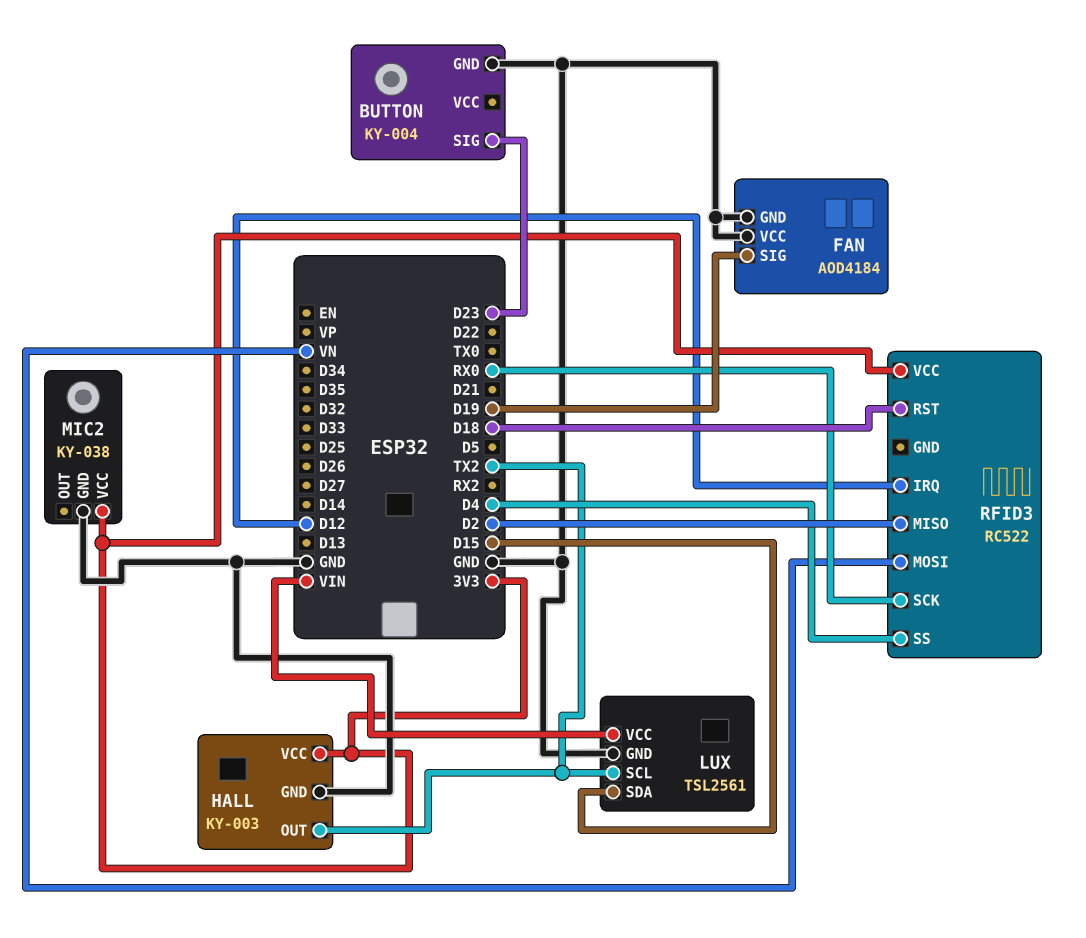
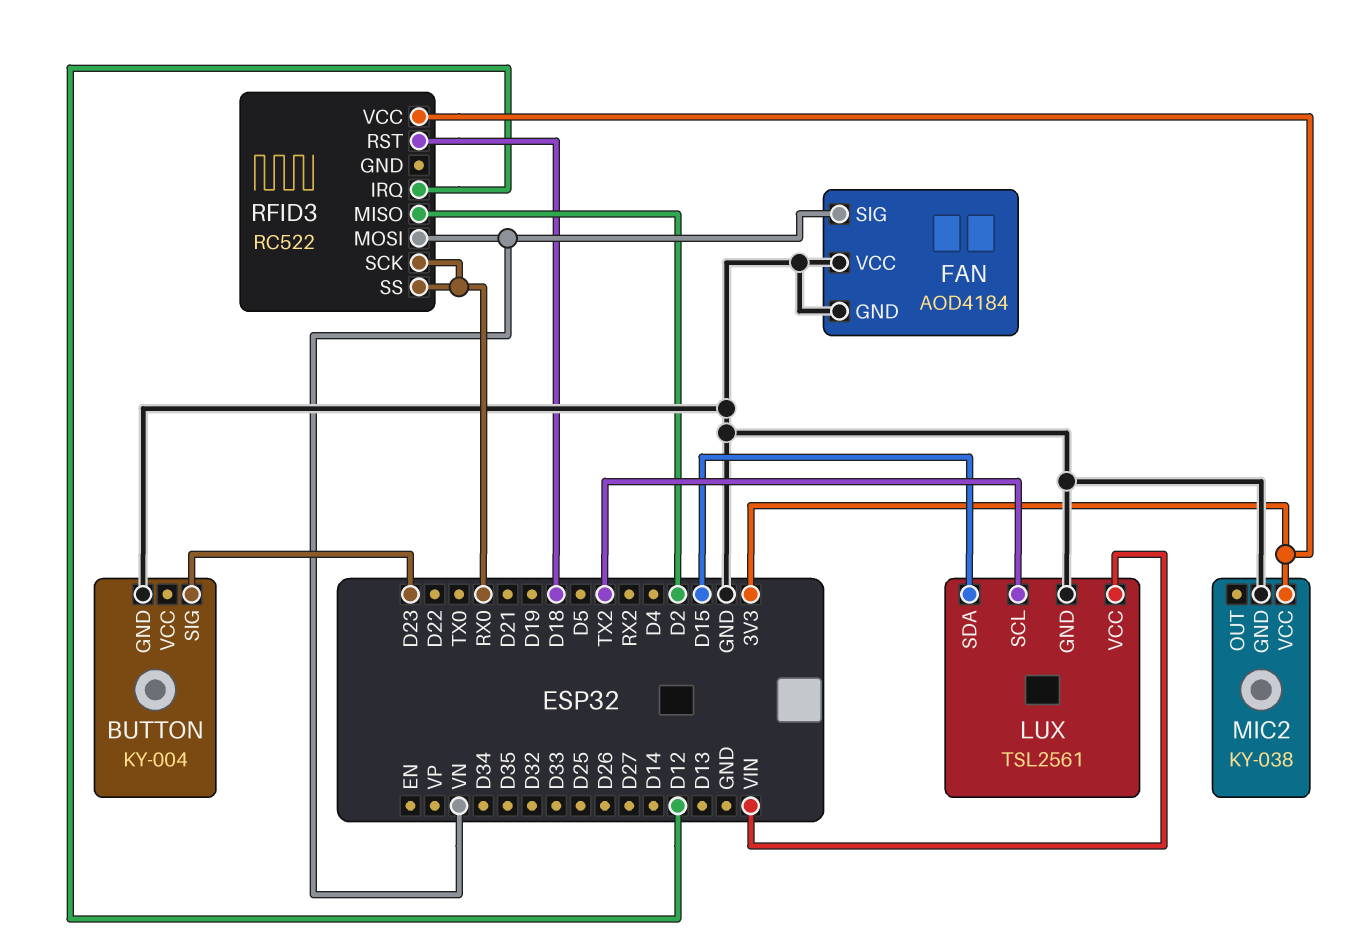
FAN pin SIG: D19 -> VN
HALL: KY-003 -> none
HALL pin GND: GND -> none
HALL pin OUT: TX2 -> none
HALL pin VCC: 3V3 -> none
RFID3 pin SS: D4 -> RX0

